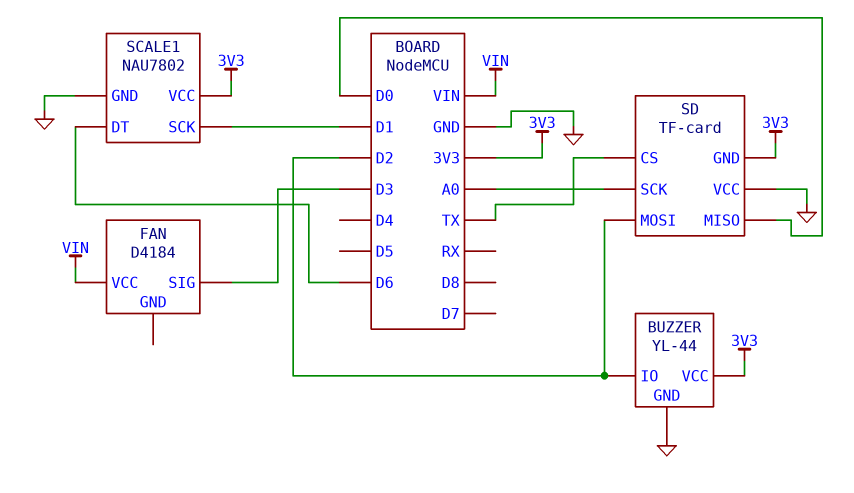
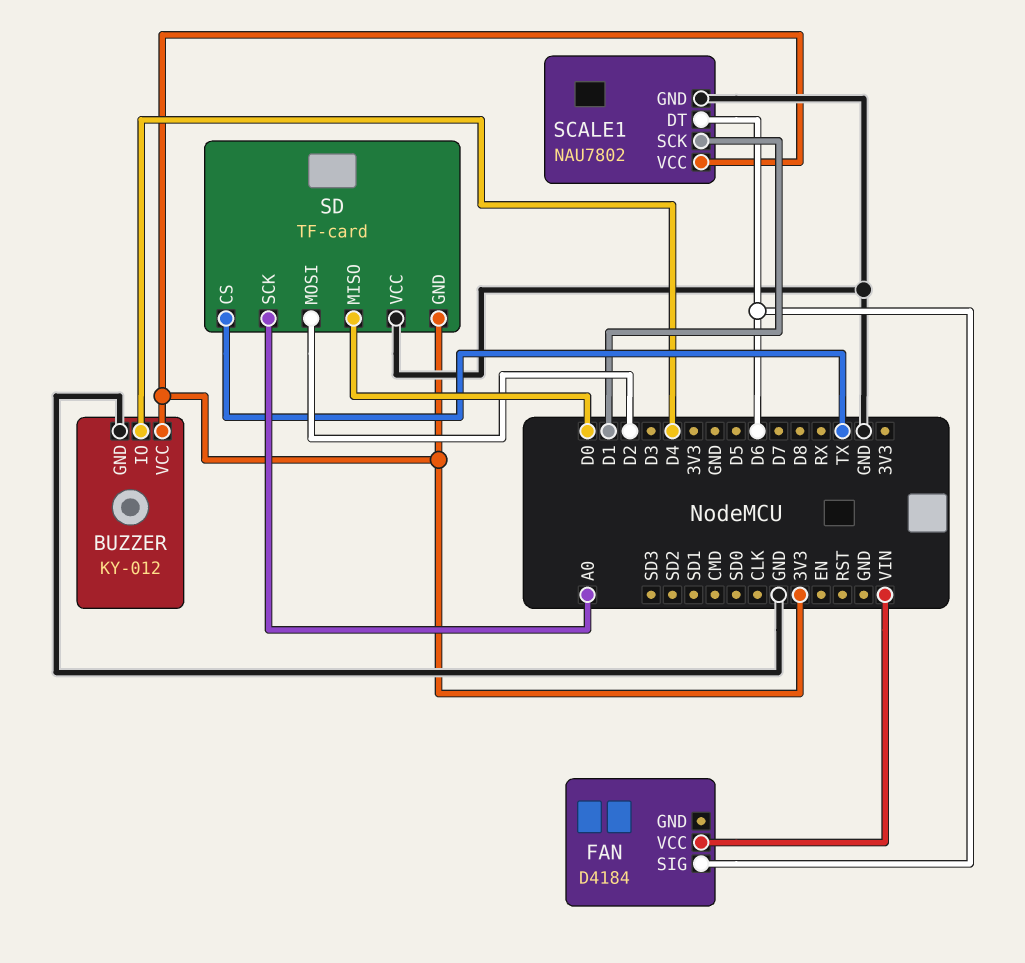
BUZZER: YL-44 -> KY-012
BUZZER pin IO: D2 -> D4
FAN pin SIG: D3 -> D6

